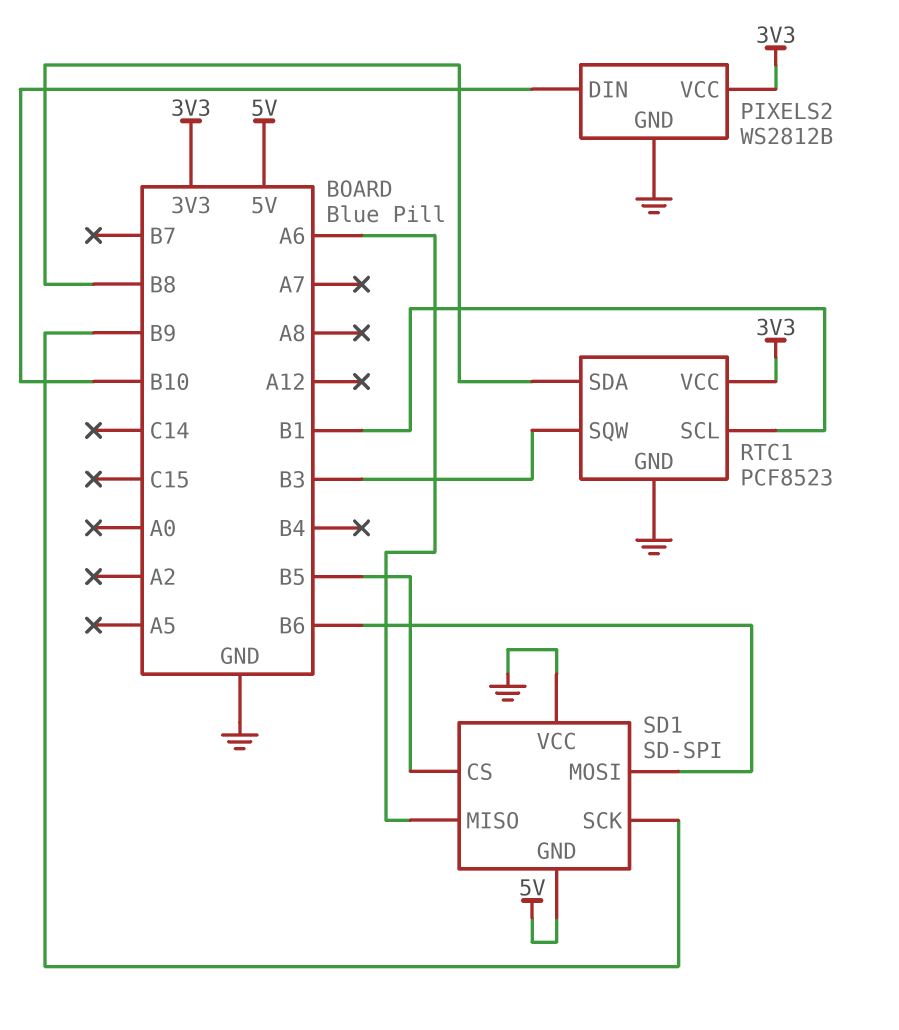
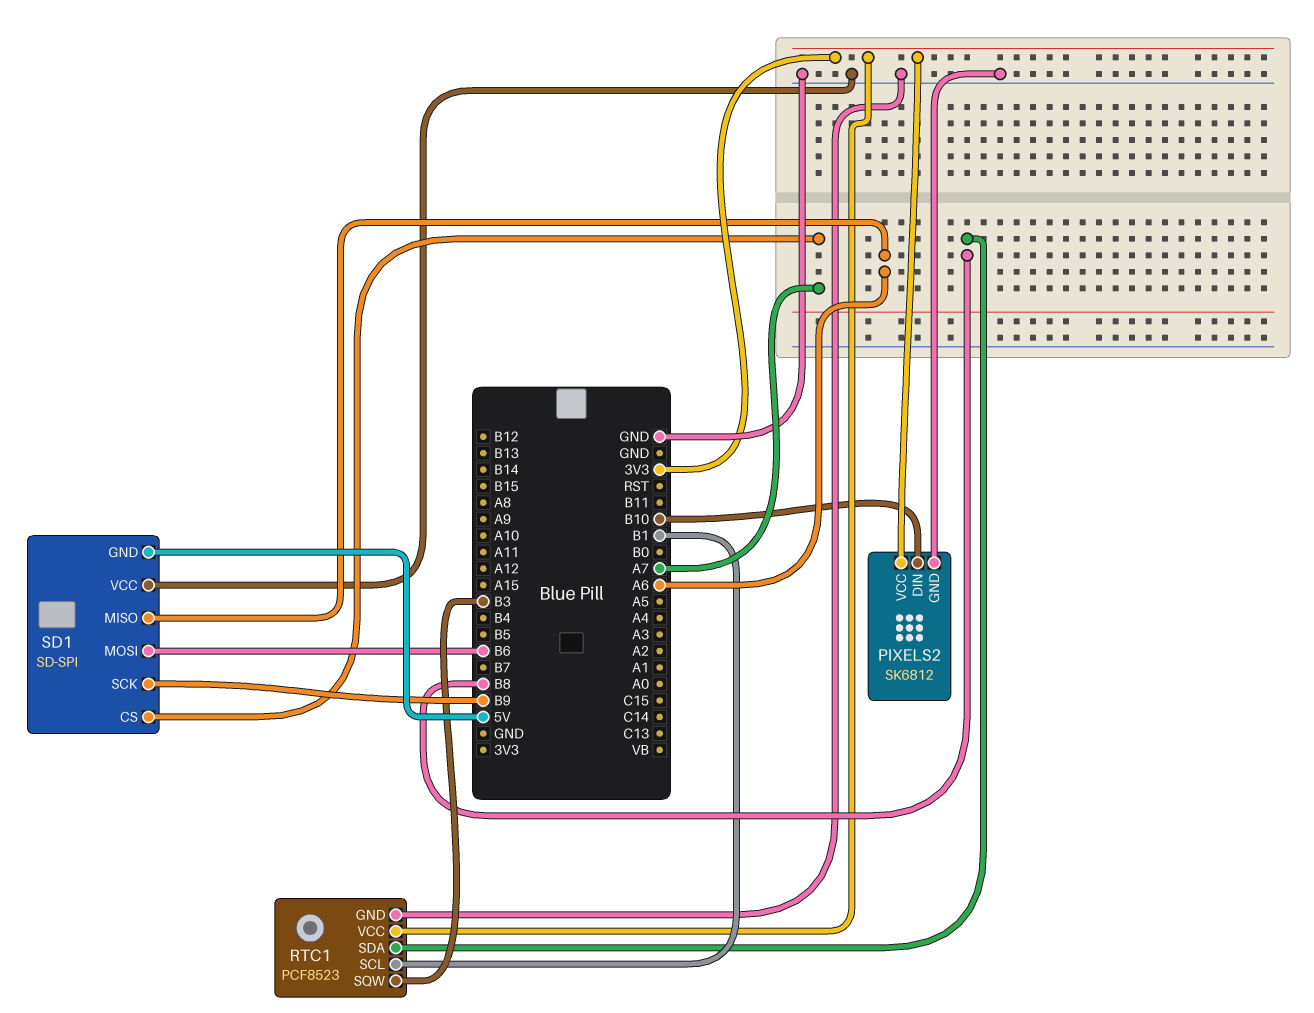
PIXELS2: WS2812B -> SK6812
SD1 pin CS: B5 -> A7

